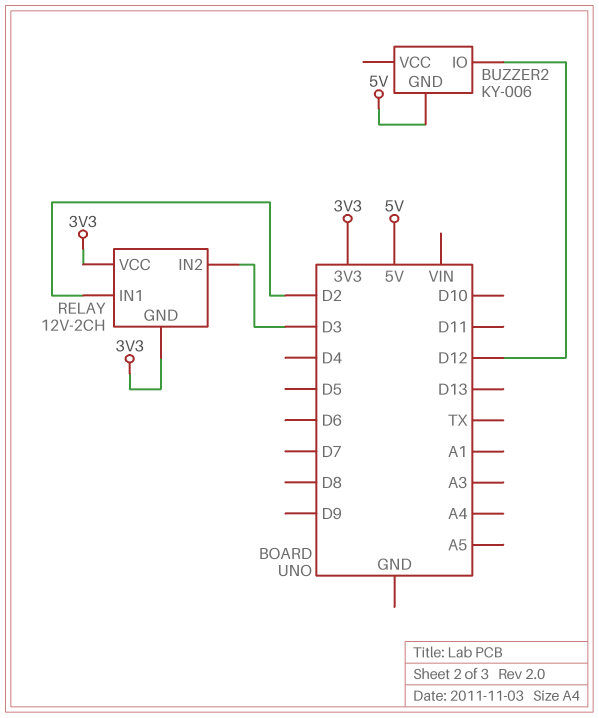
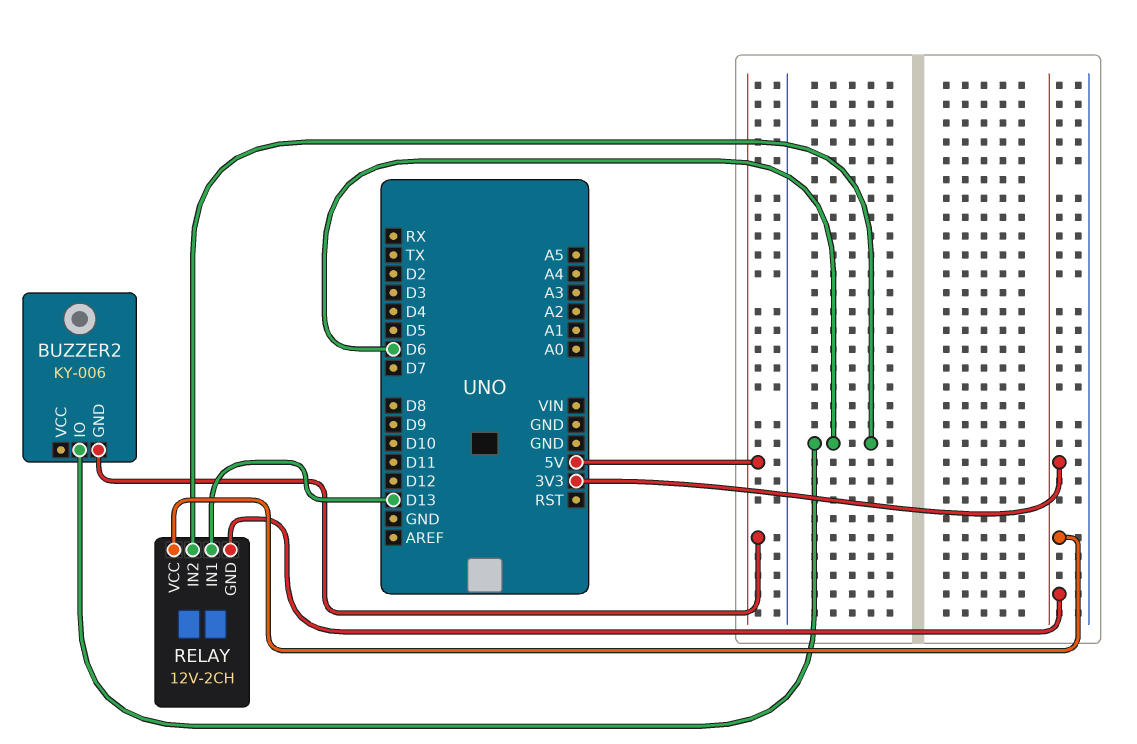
BUZZER2 pin IO: D12 -> D6
RELAY pin IN1: D2 -> D13
RELAY pin IN2: D3 -> D6

